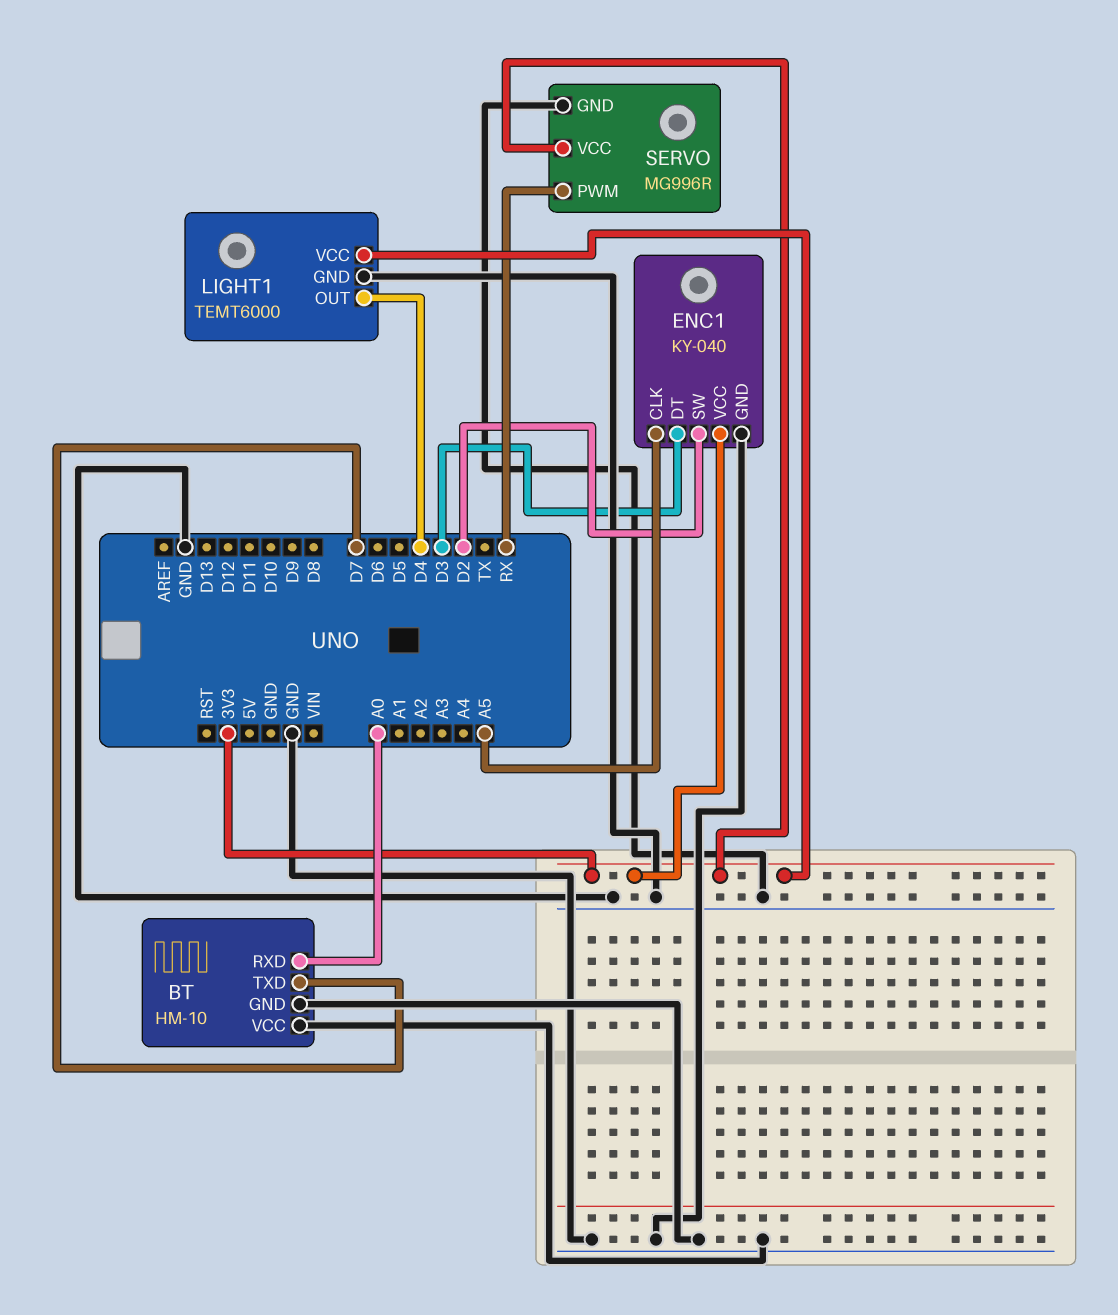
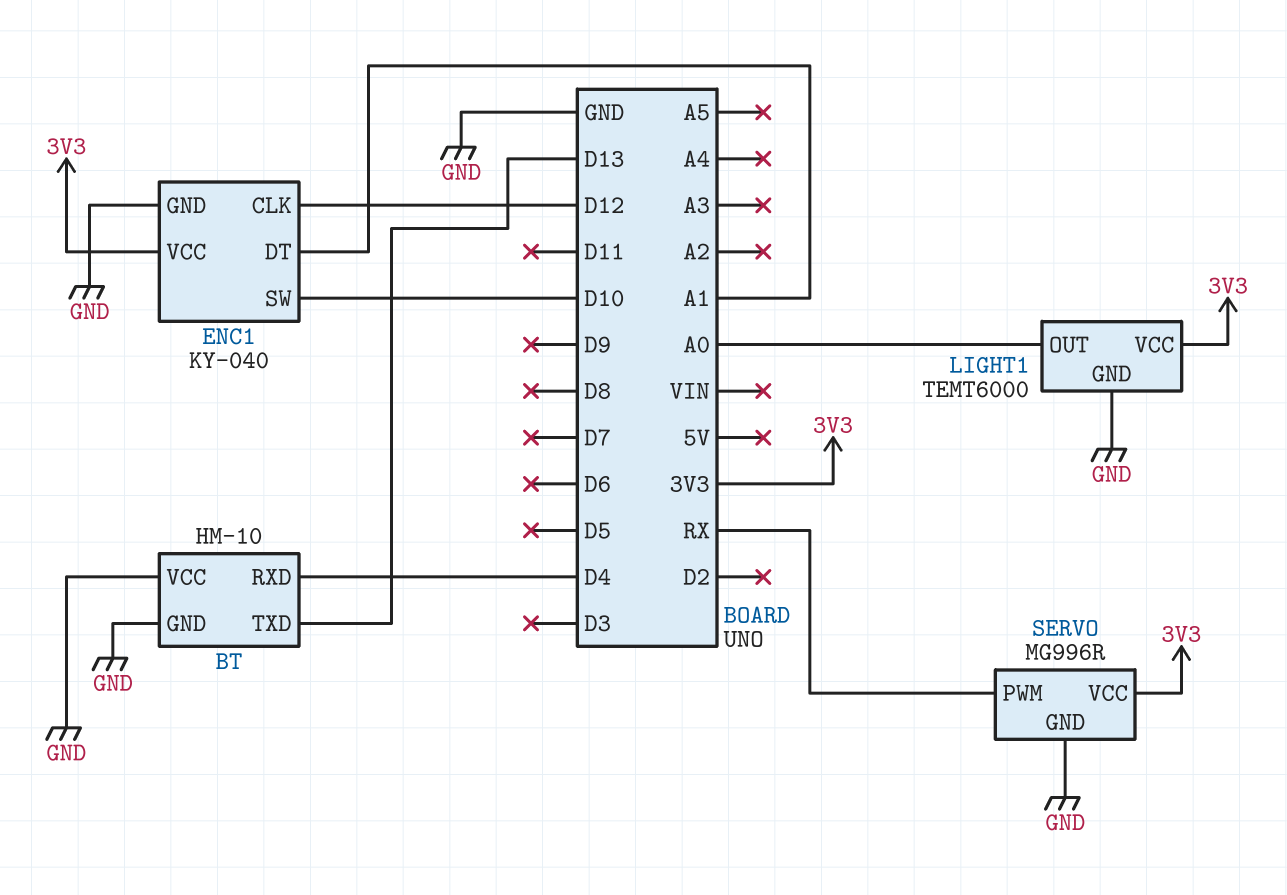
BT pin RXD: A0 -> D4
BT pin TXD: D7 -> D13
ENC1 pin CLK: A5 -> D12
ENC1 pin DT: D3 -> A1
ENC1 pin SW: D2 -> D10
LIGHT1 pin OUT: D4 -> A0

